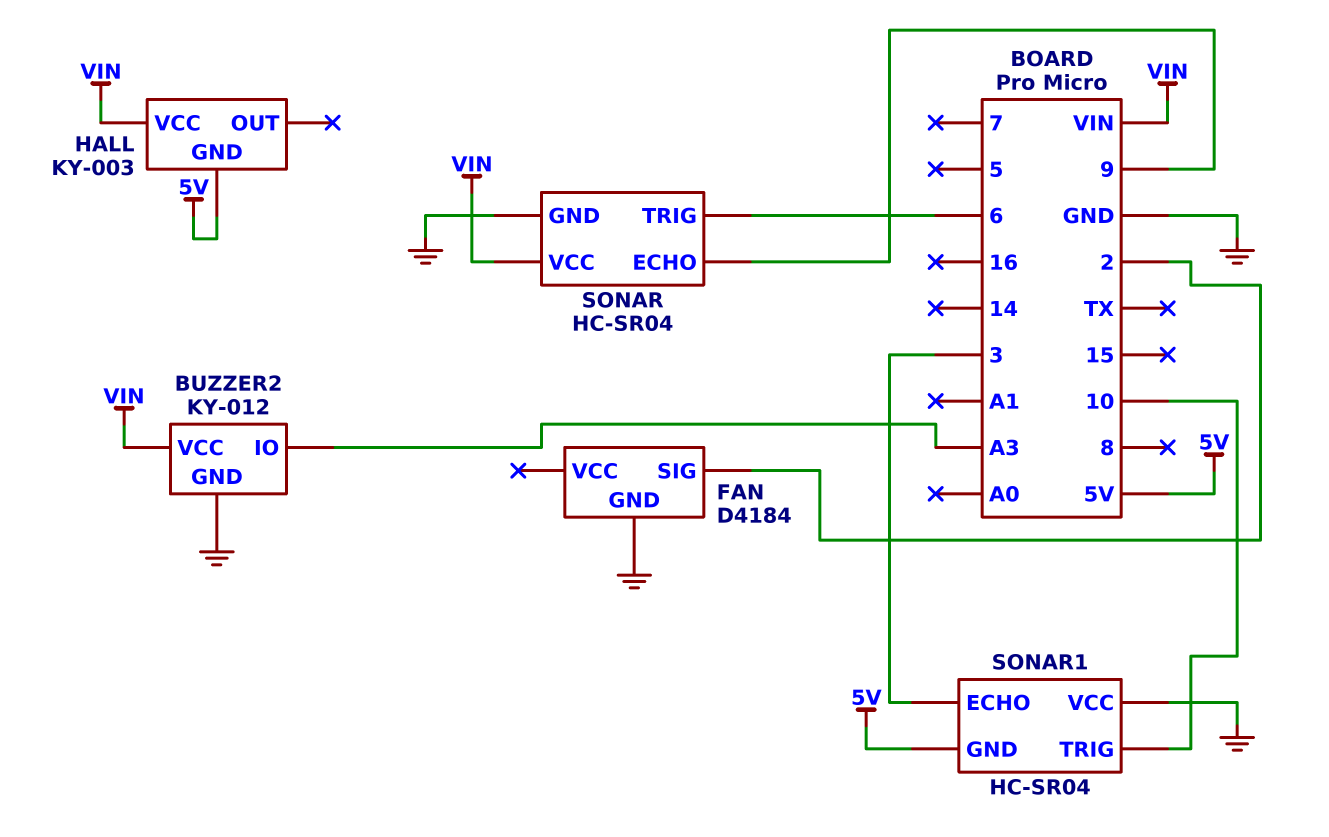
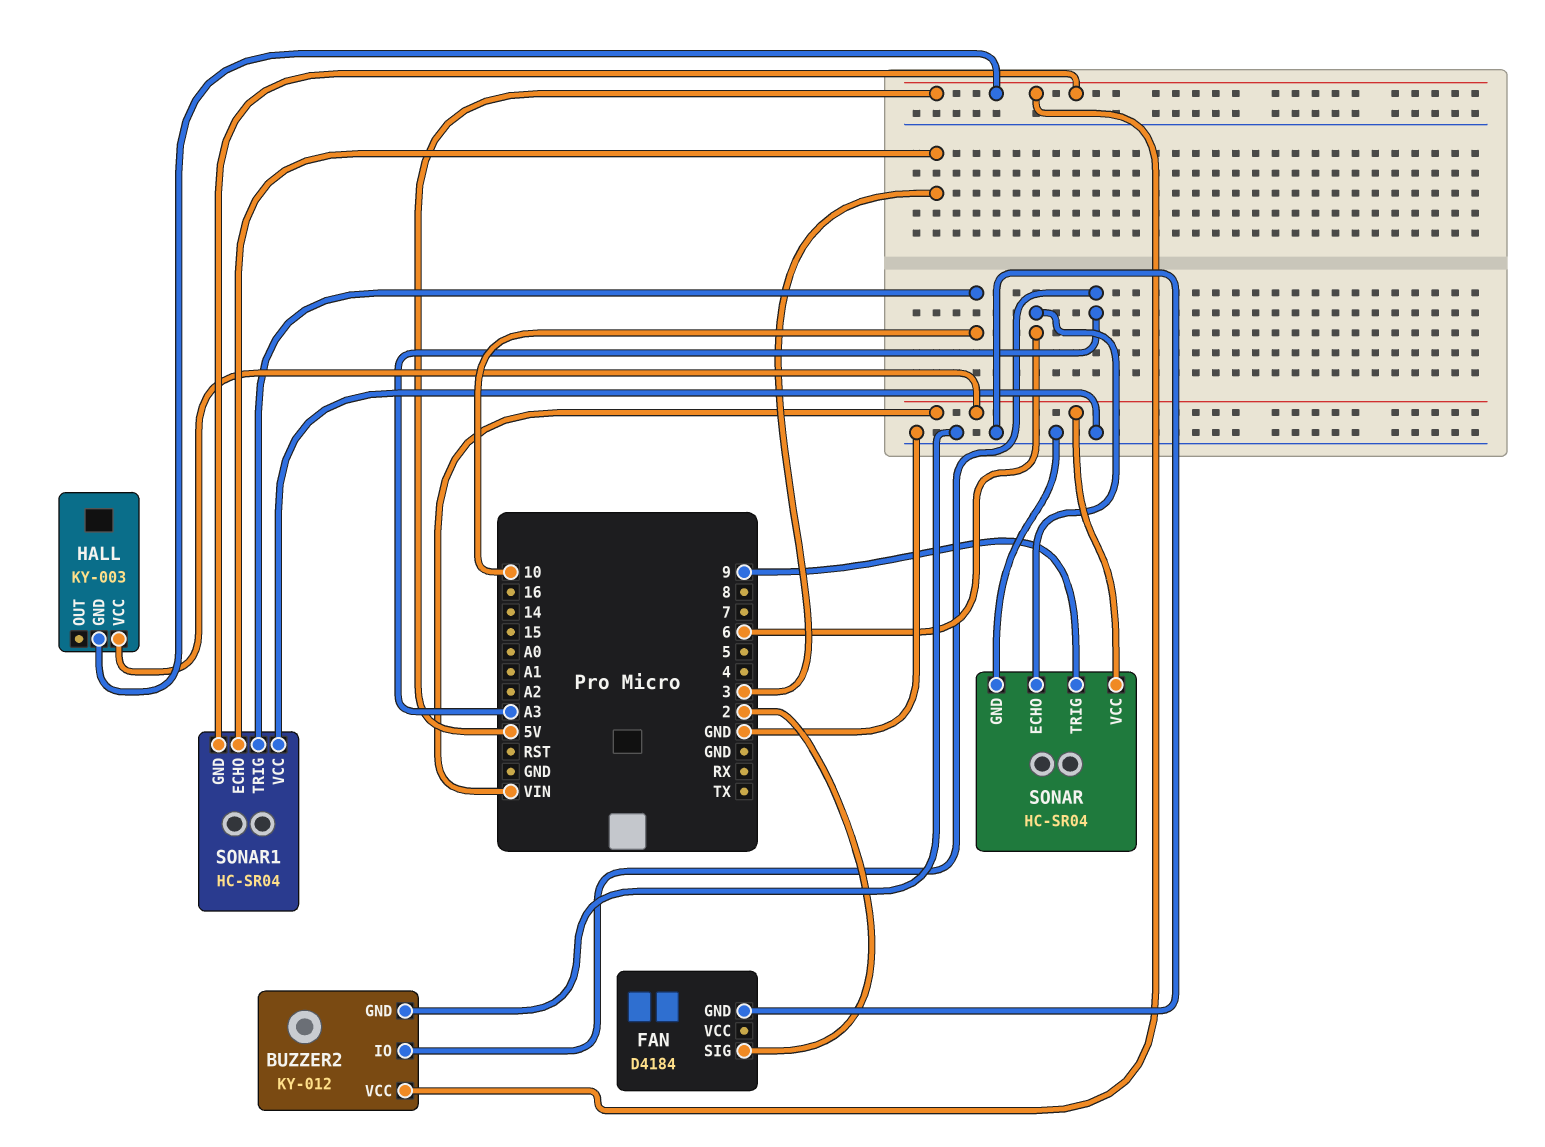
BUZZER2 pin VCC: VIN -> 5V
SONAR pin ECHO: 9 -> 6
SONAR pin TRIG: 6 -> 9

